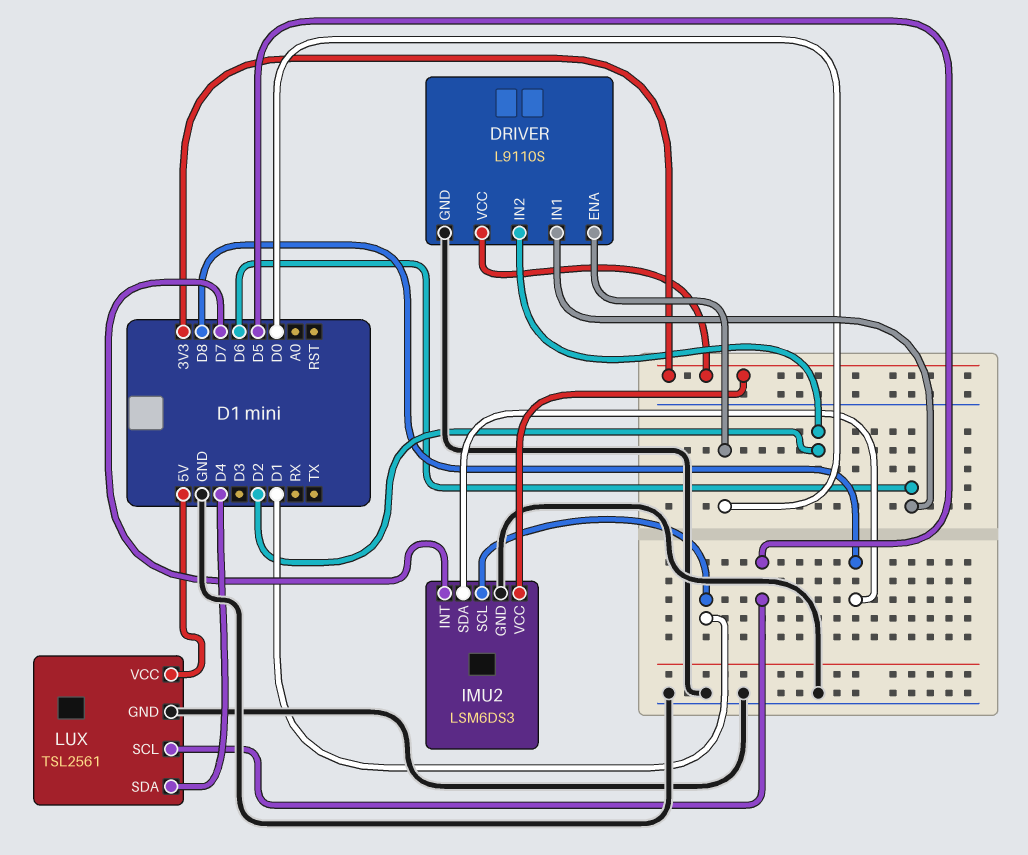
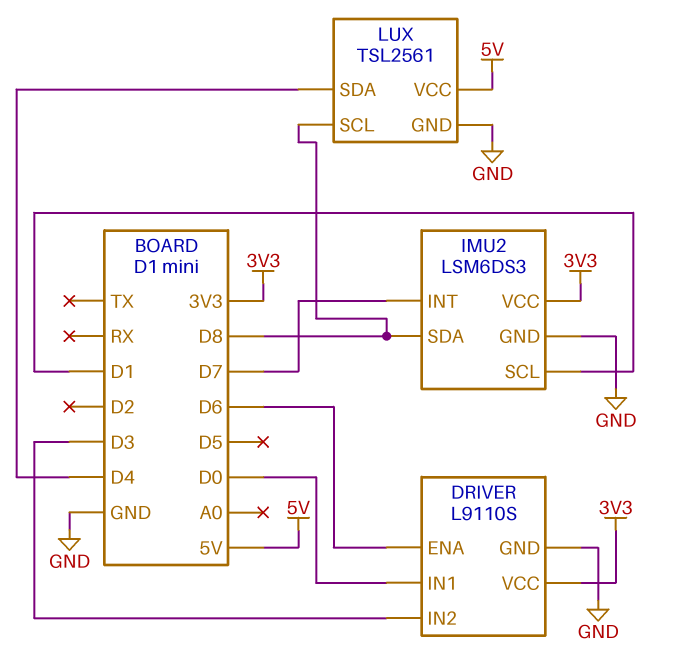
DRIVER pin ENA: D0 -> D6
DRIVER pin IN1: D6 -> D0
DRIVER pin IN2: D2 -> D3
LUX pin SCL: D5 -> D8

